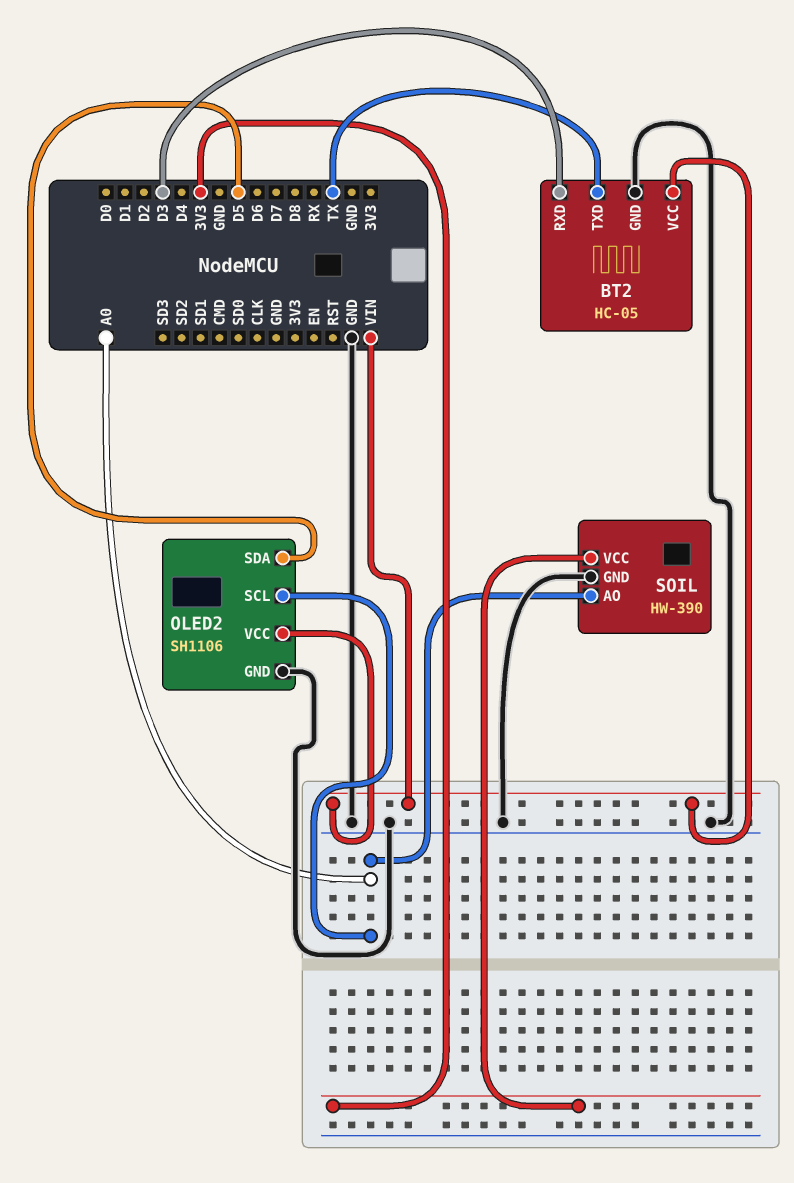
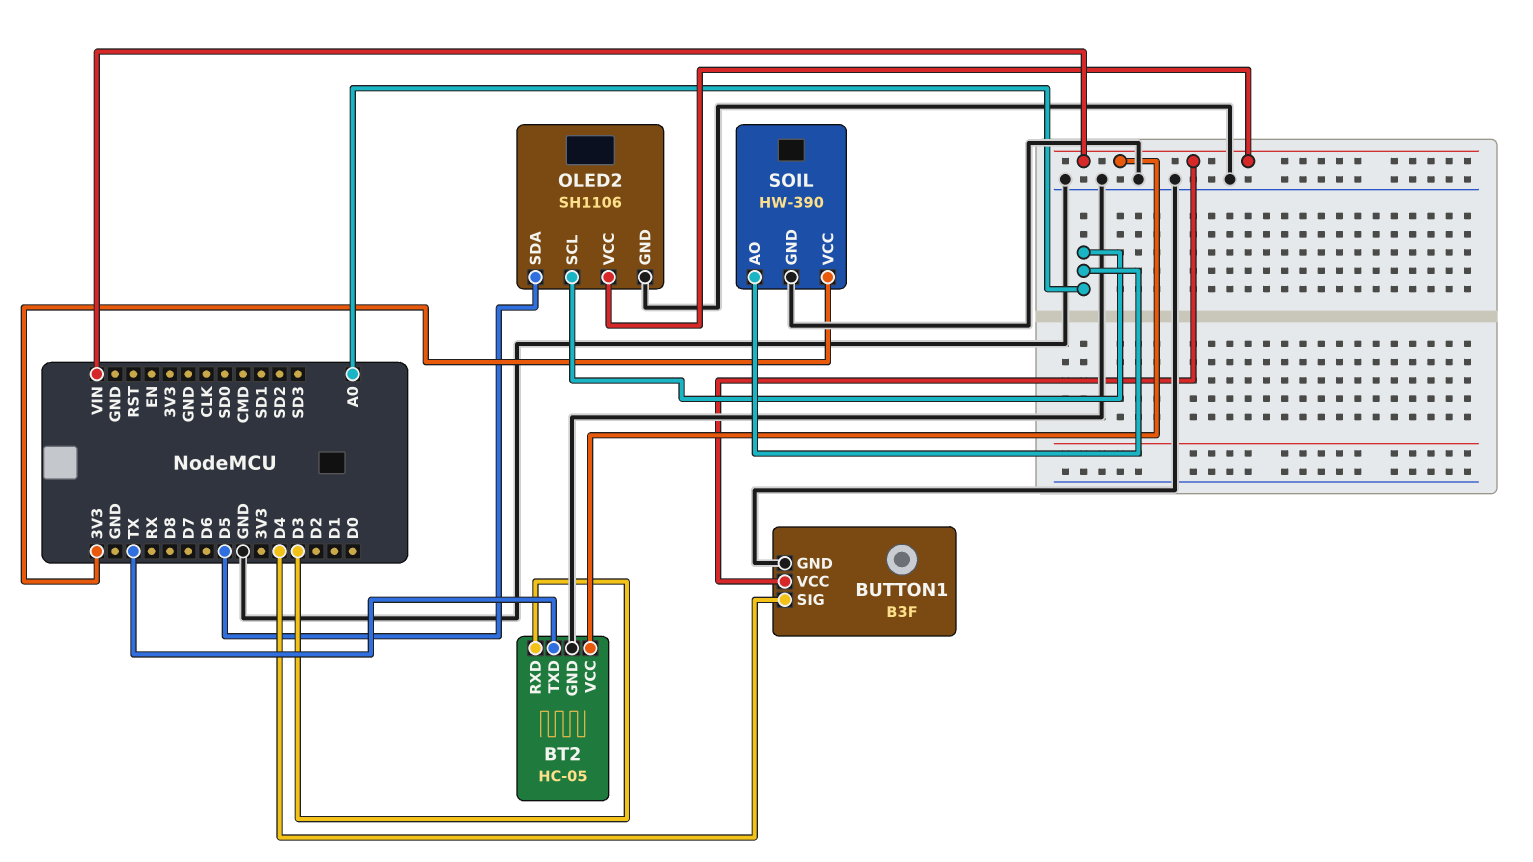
BUTTON1: none -> B3F
BUTTON1 pin GND: none -> GND
BUTTON1 pin SIG: none -> D4
BUTTON1 pin VCC: none -> VIN

